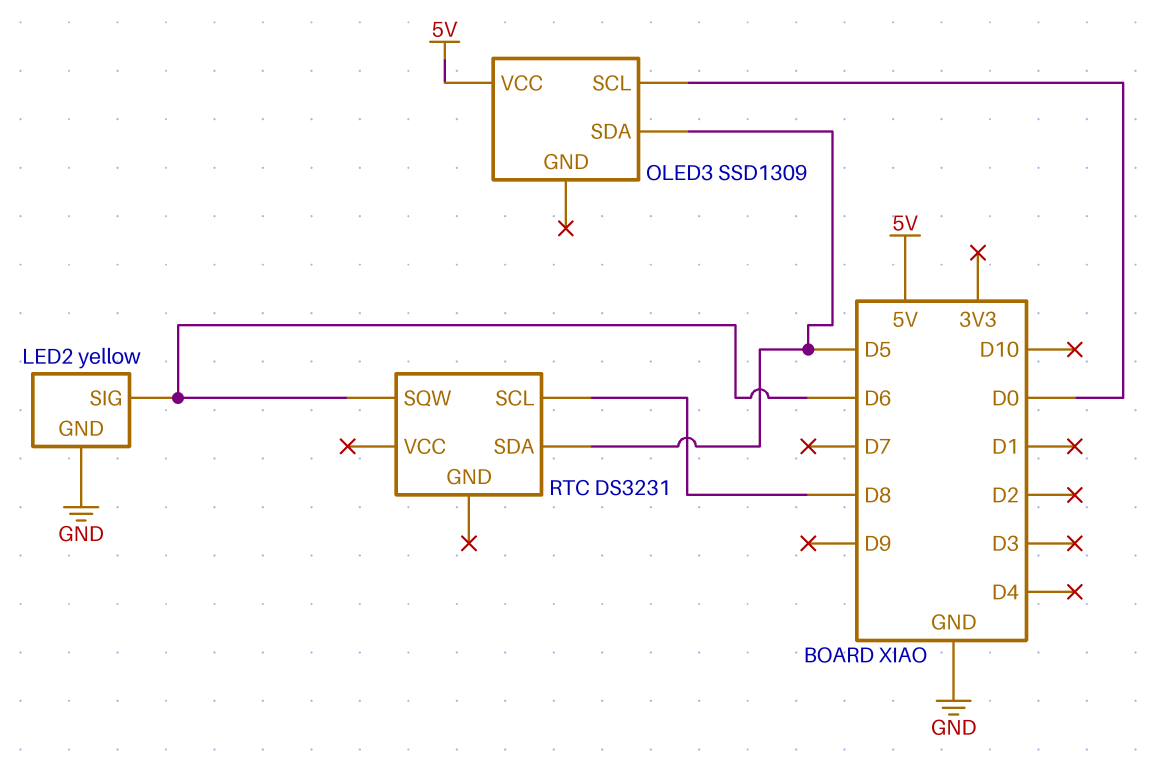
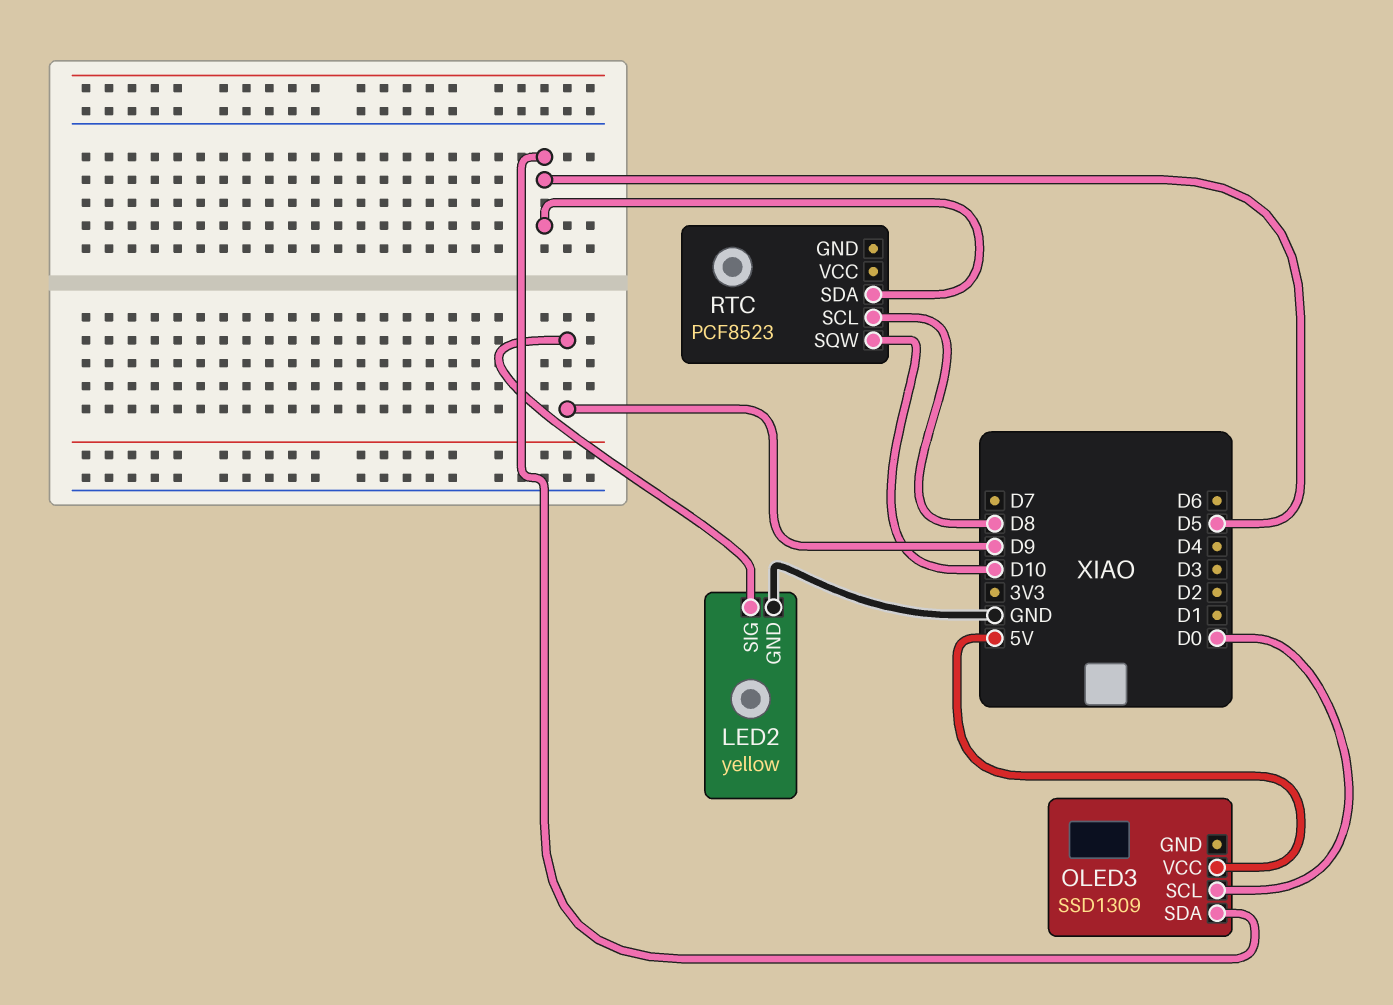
LED2 pin SIG: D6 -> D9
RTC: DS3231 -> PCF8523
RTC pin SQW: D6 -> D10

